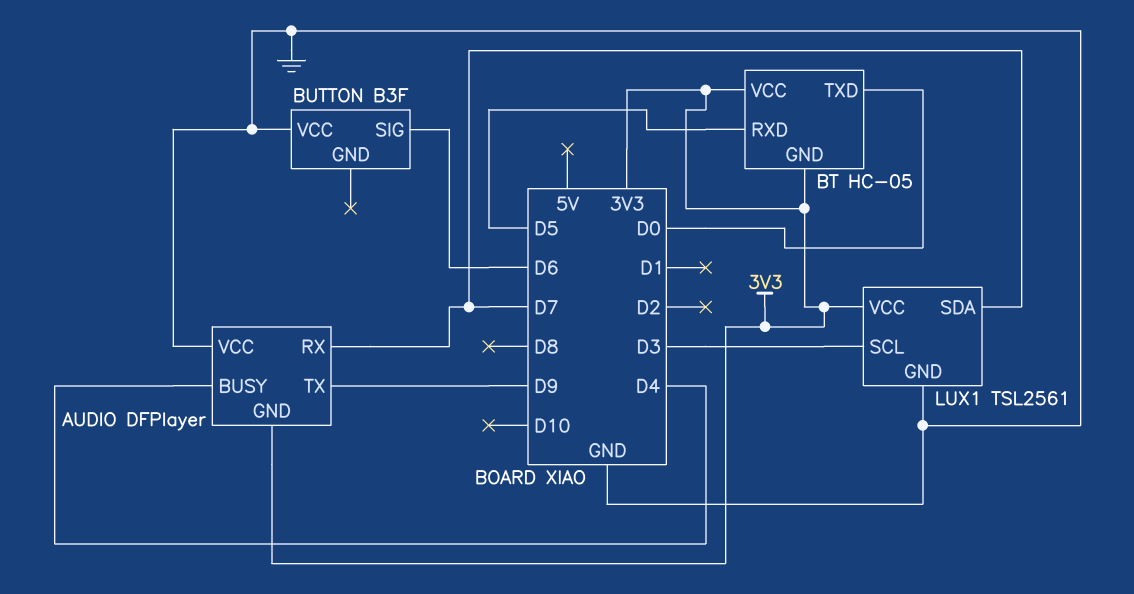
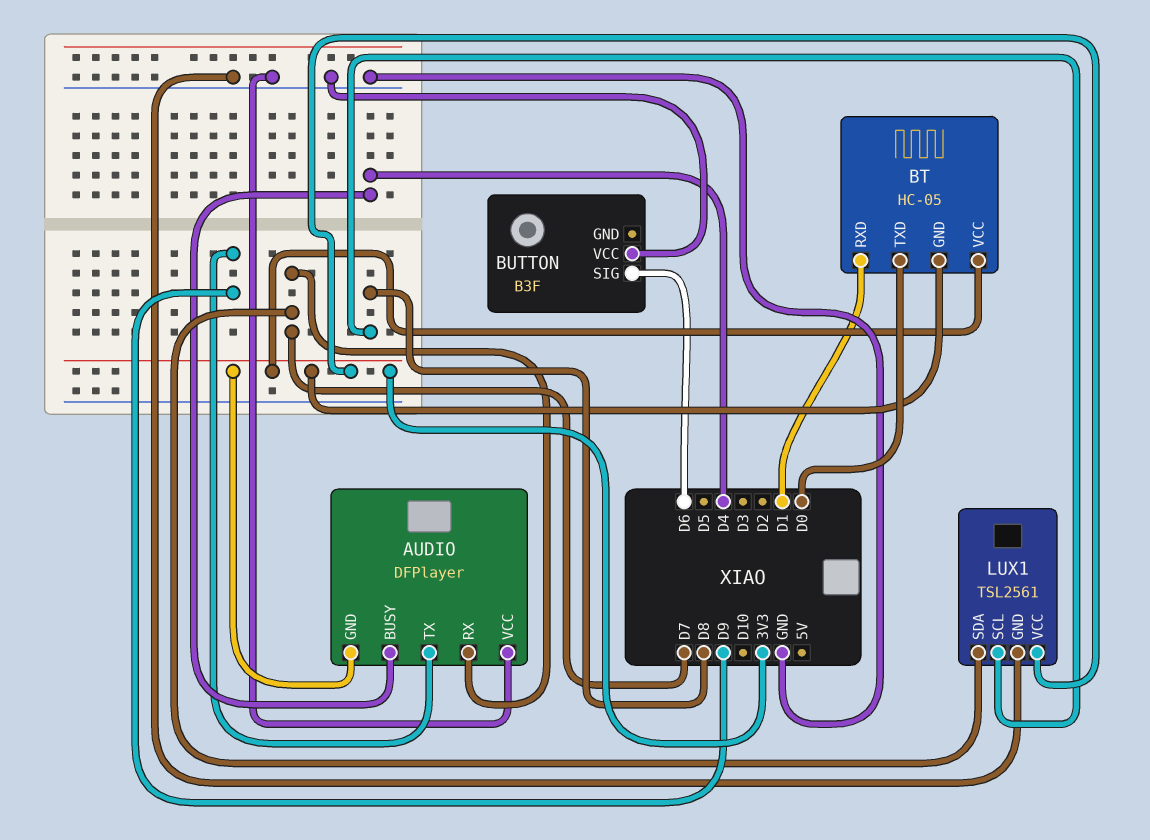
BT pin RXD: D5 -> D1
LUX1 pin SCL: D3 -> D8

